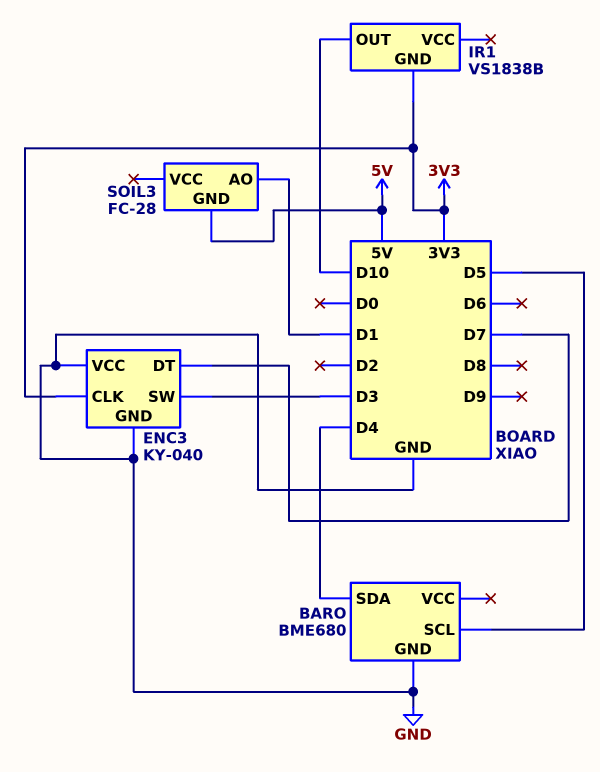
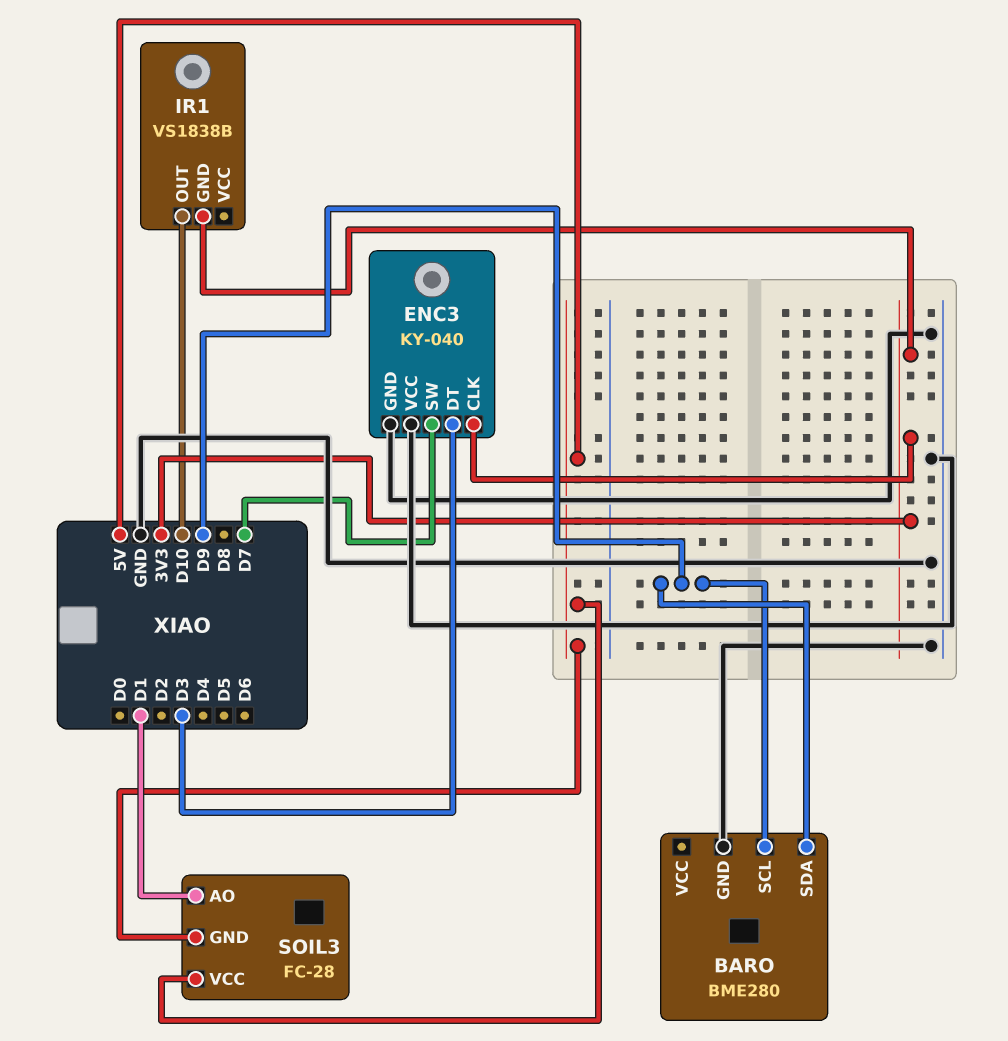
BARO: BME680 -> BME280
BARO pin SCL: D5 -> D9
BARO pin SDA: D4 -> D9
ENC3 pin DT: D7 -> D3
ENC3 pin SW: D3 -> D7
SOIL3 pin VCC: none -> 5V

